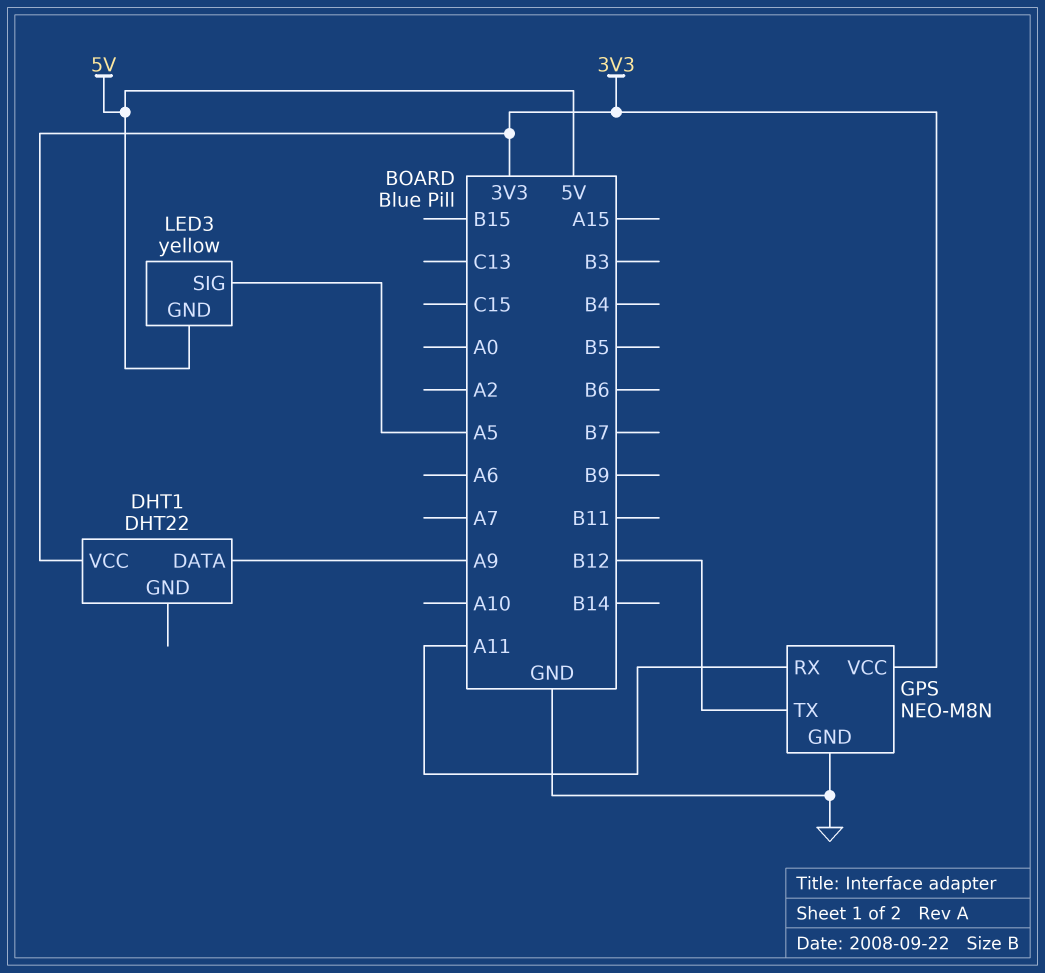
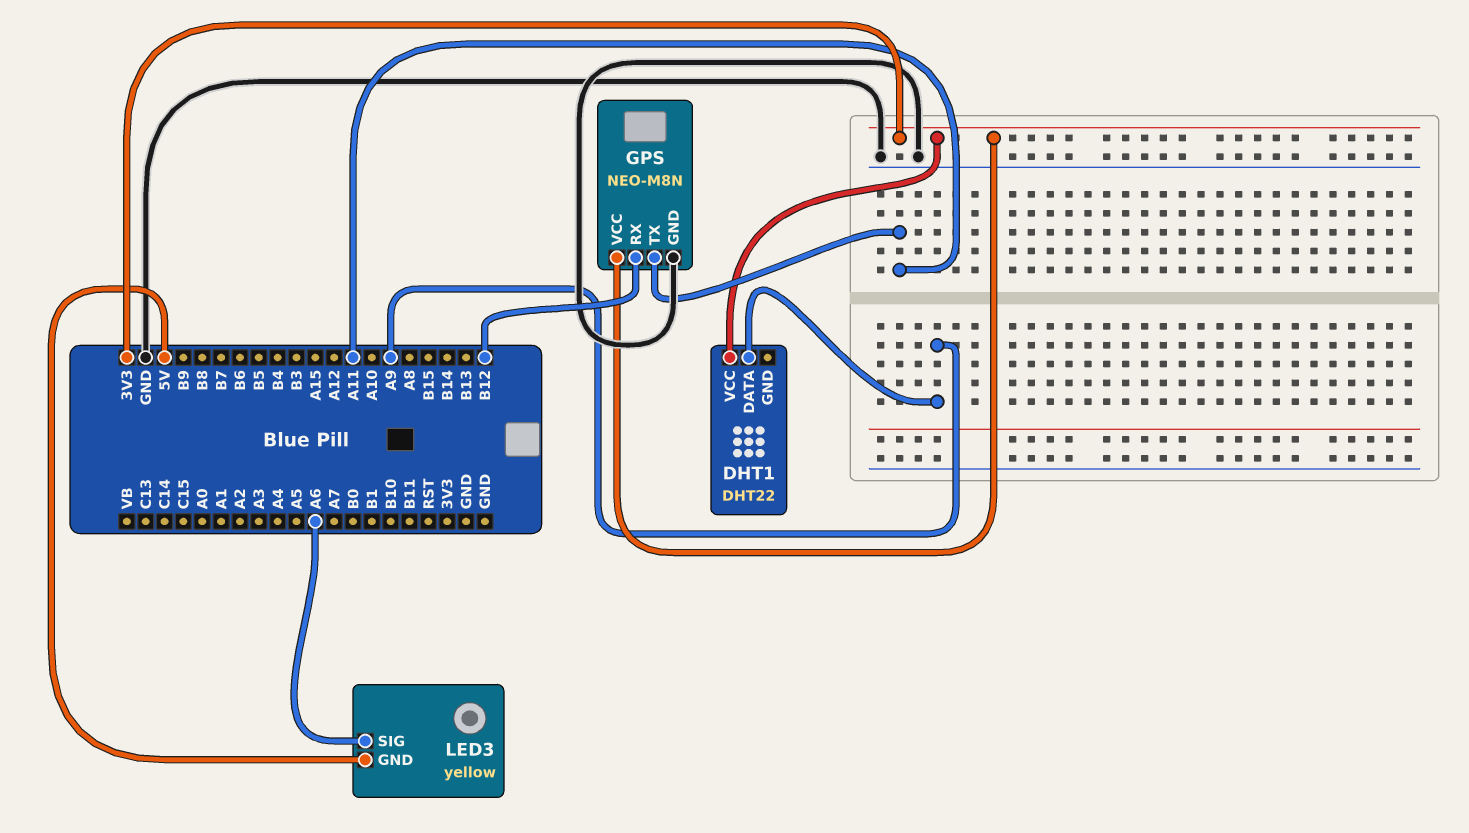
GPS pin RX: A11 -> B12
GPS pin TX: B12 -> A11
LED3 pin SIG: A5 -> A6

